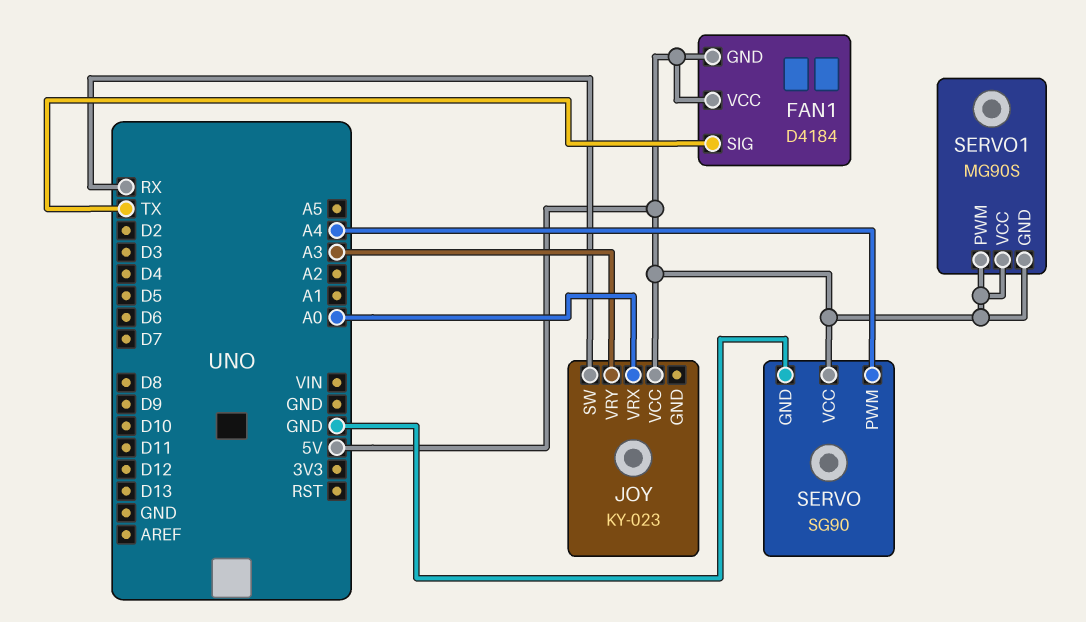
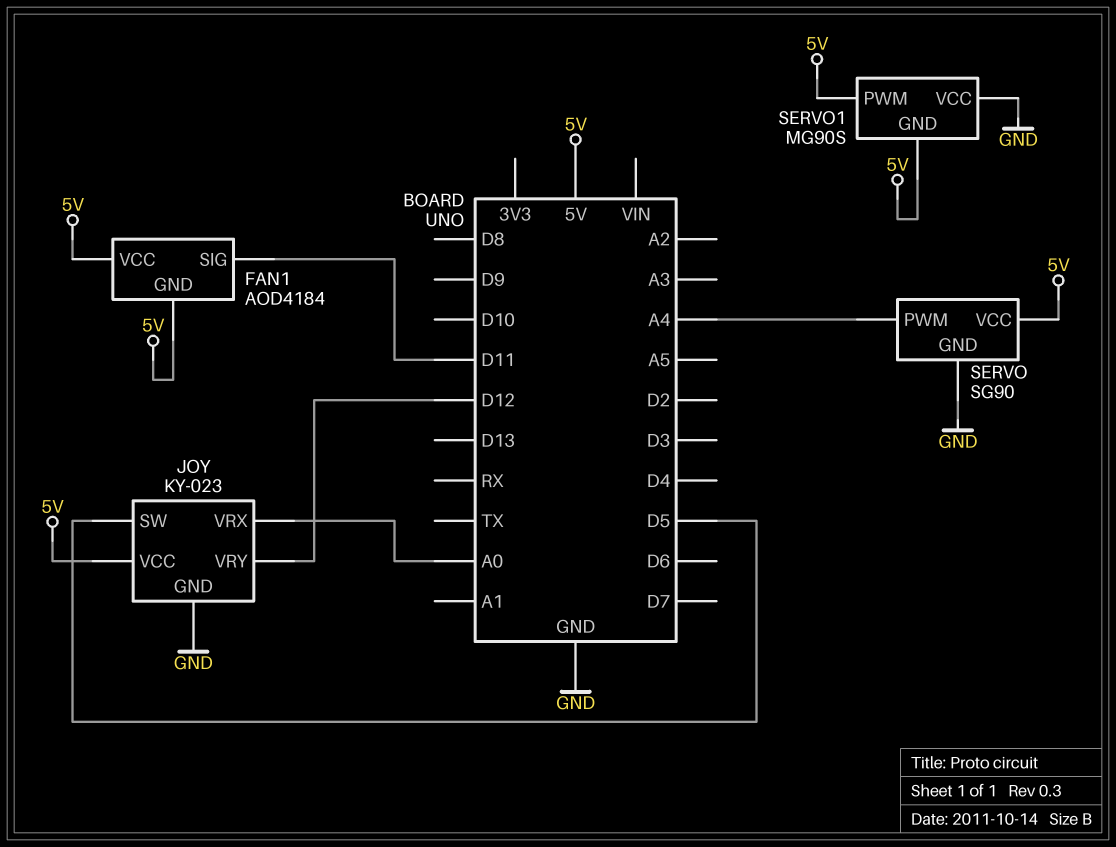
FAN1: D4184 -> AOD4184
FAN1 pin SIG: TX -> D11
JOY pin GND: none -> GND
JOY pin SW: RX -> D5
JOY pin VRY: A3 -> D12
SERVO1 pin VCC: 5V -> GND

